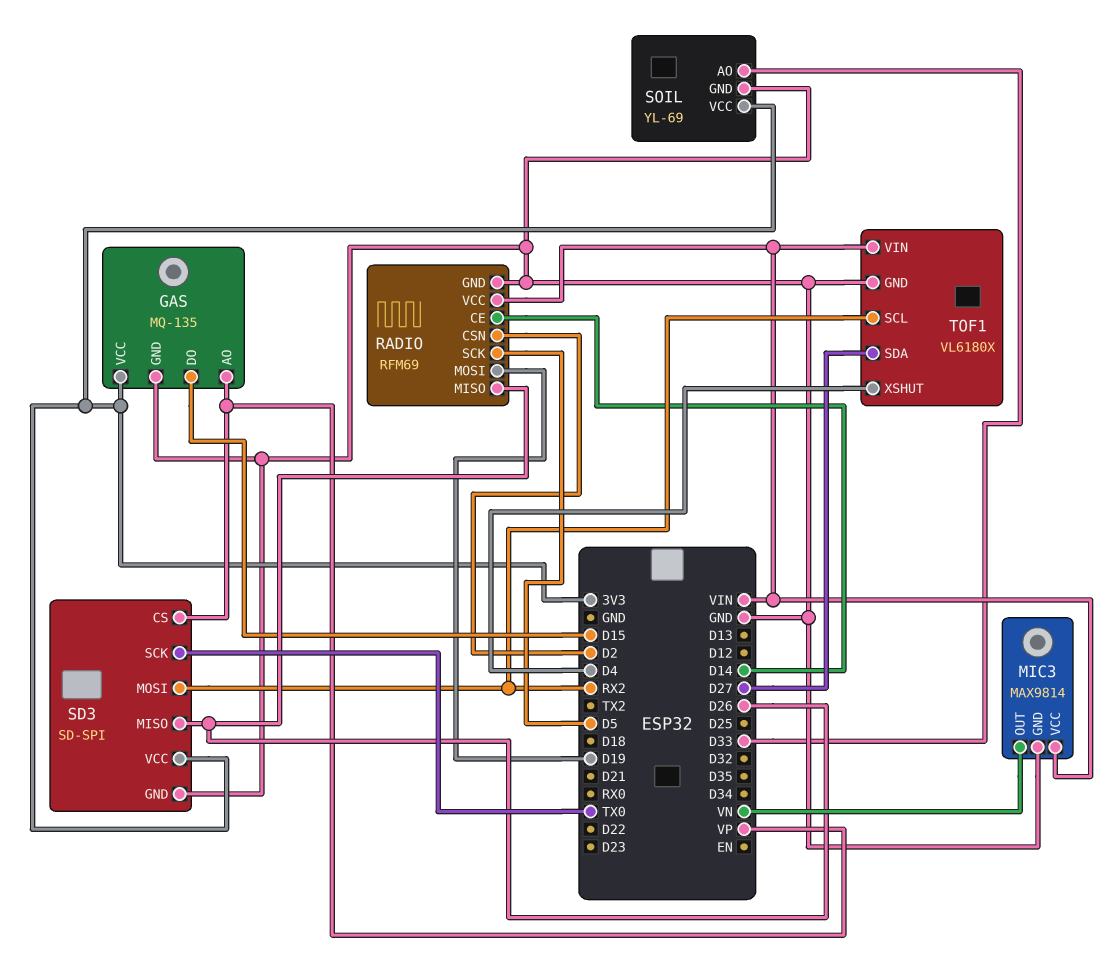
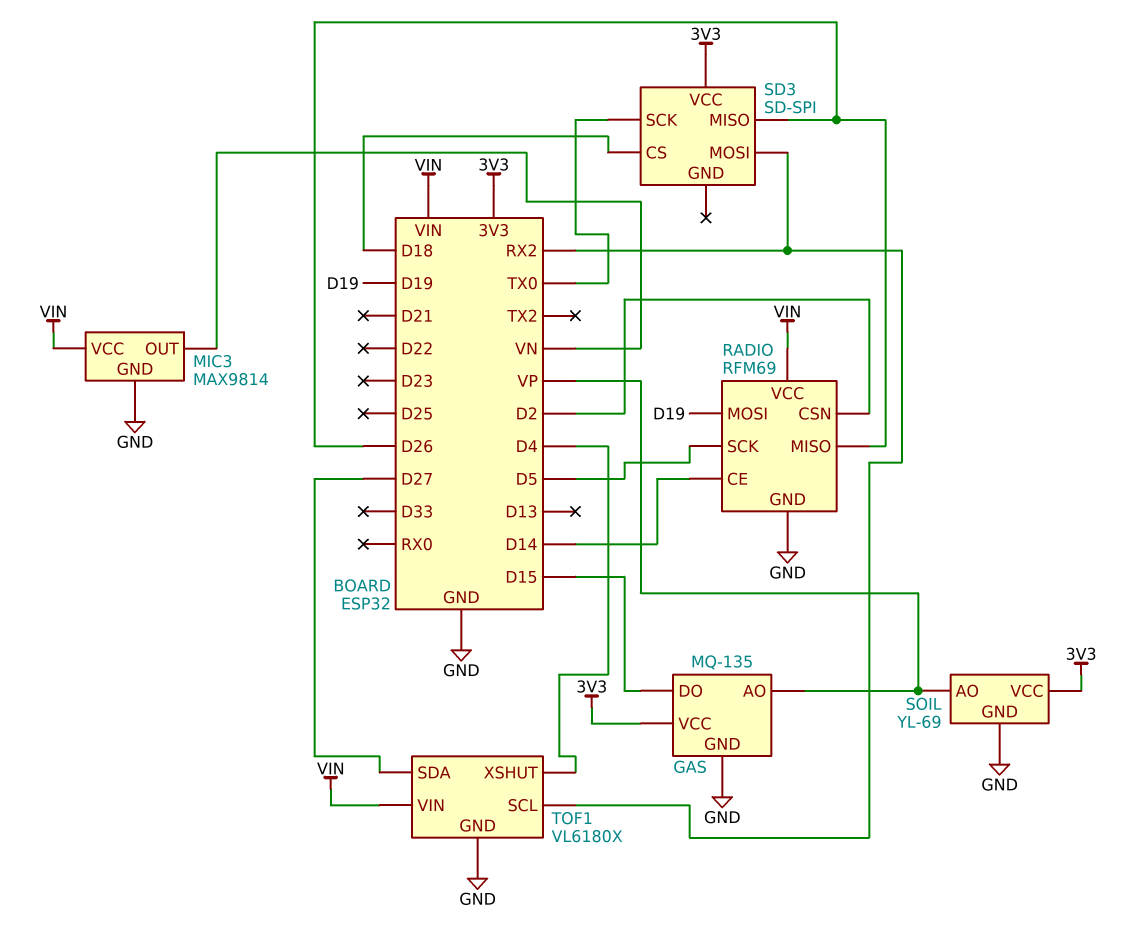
SD3 pin CS: VP -> D18
SD3 pin GND: GND -> none
SOIL pin AO: D33 -> VP

